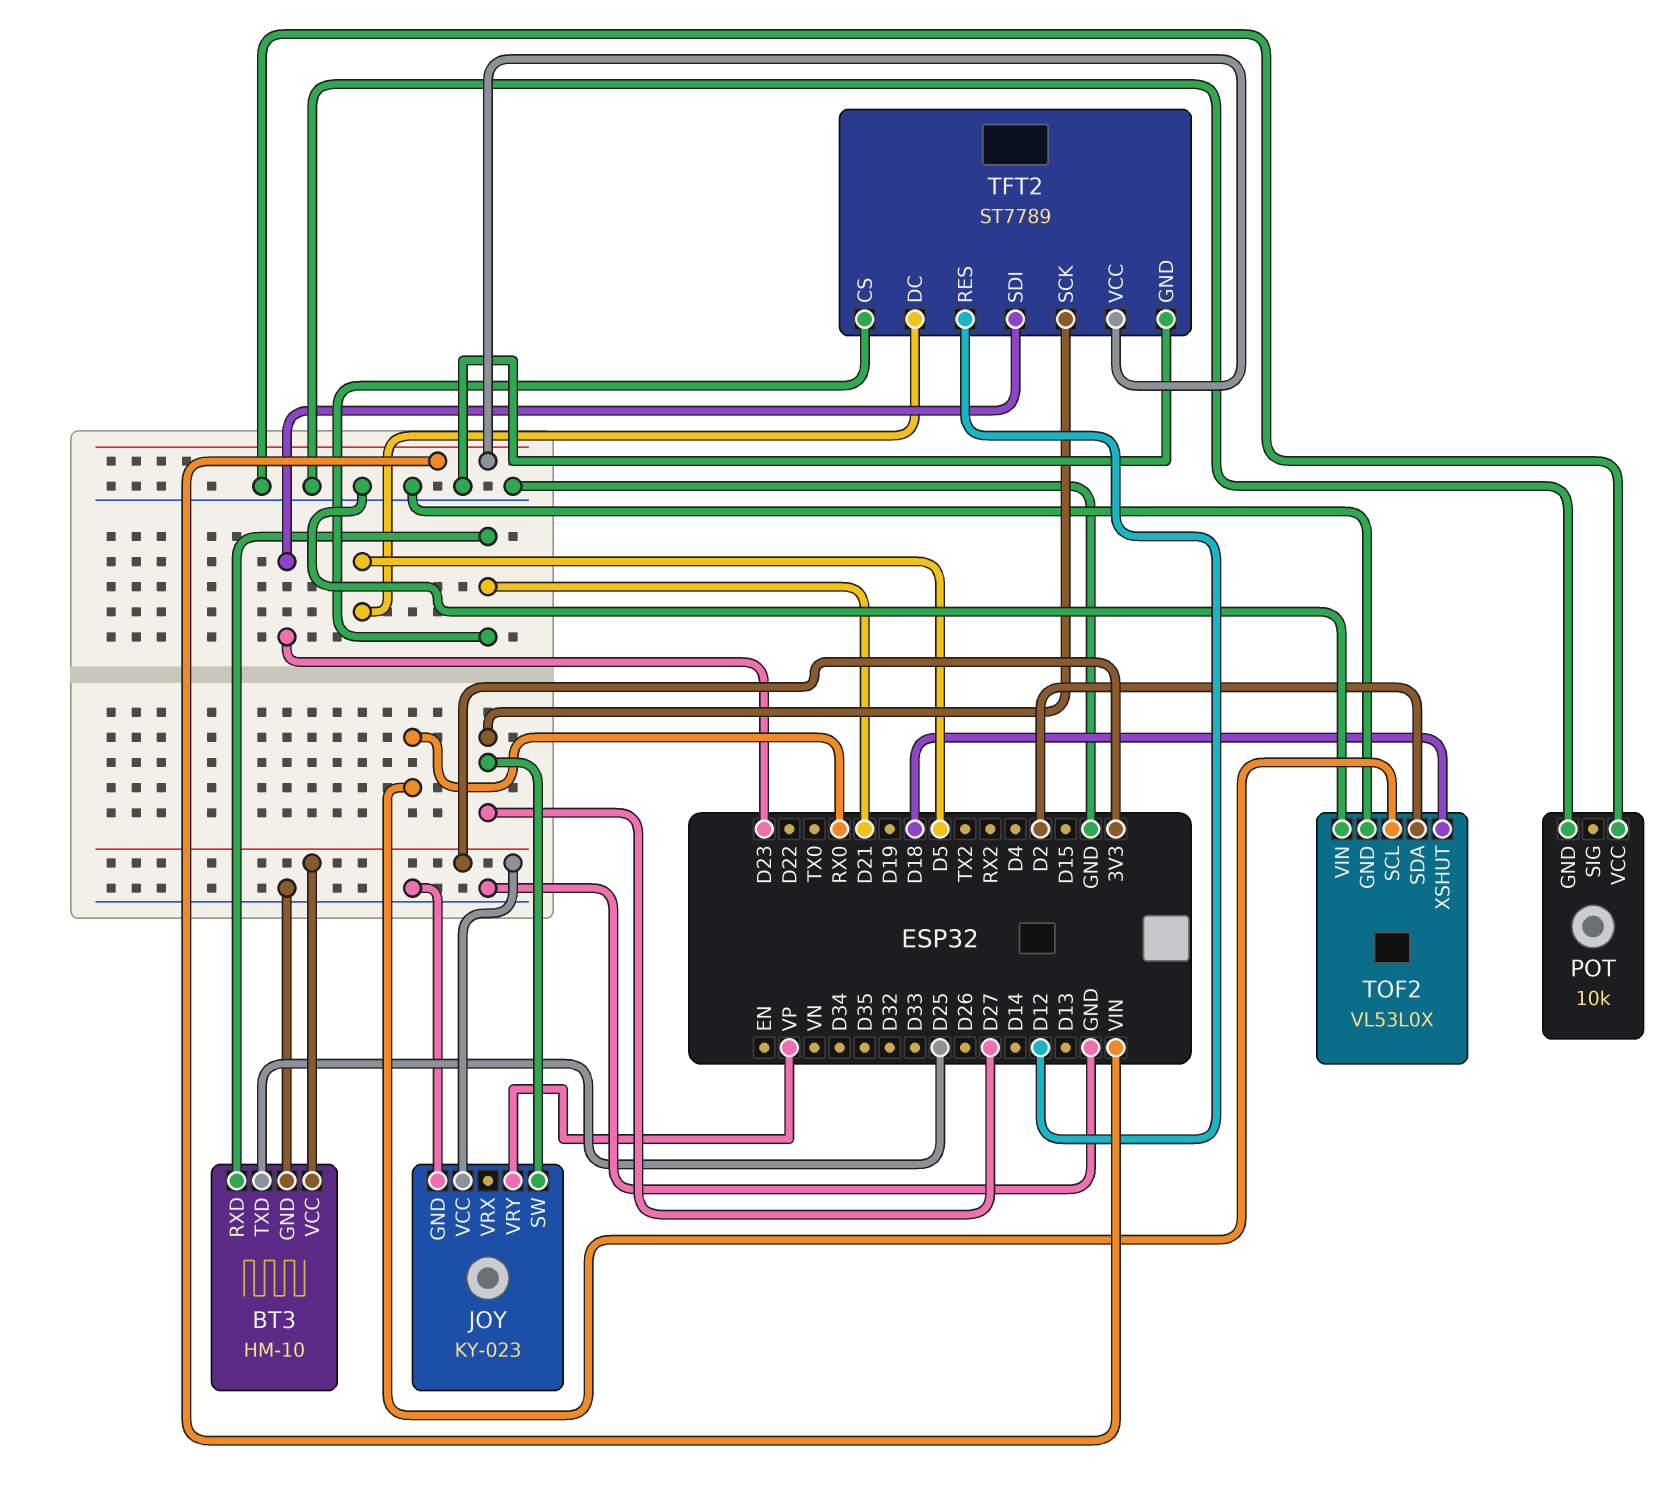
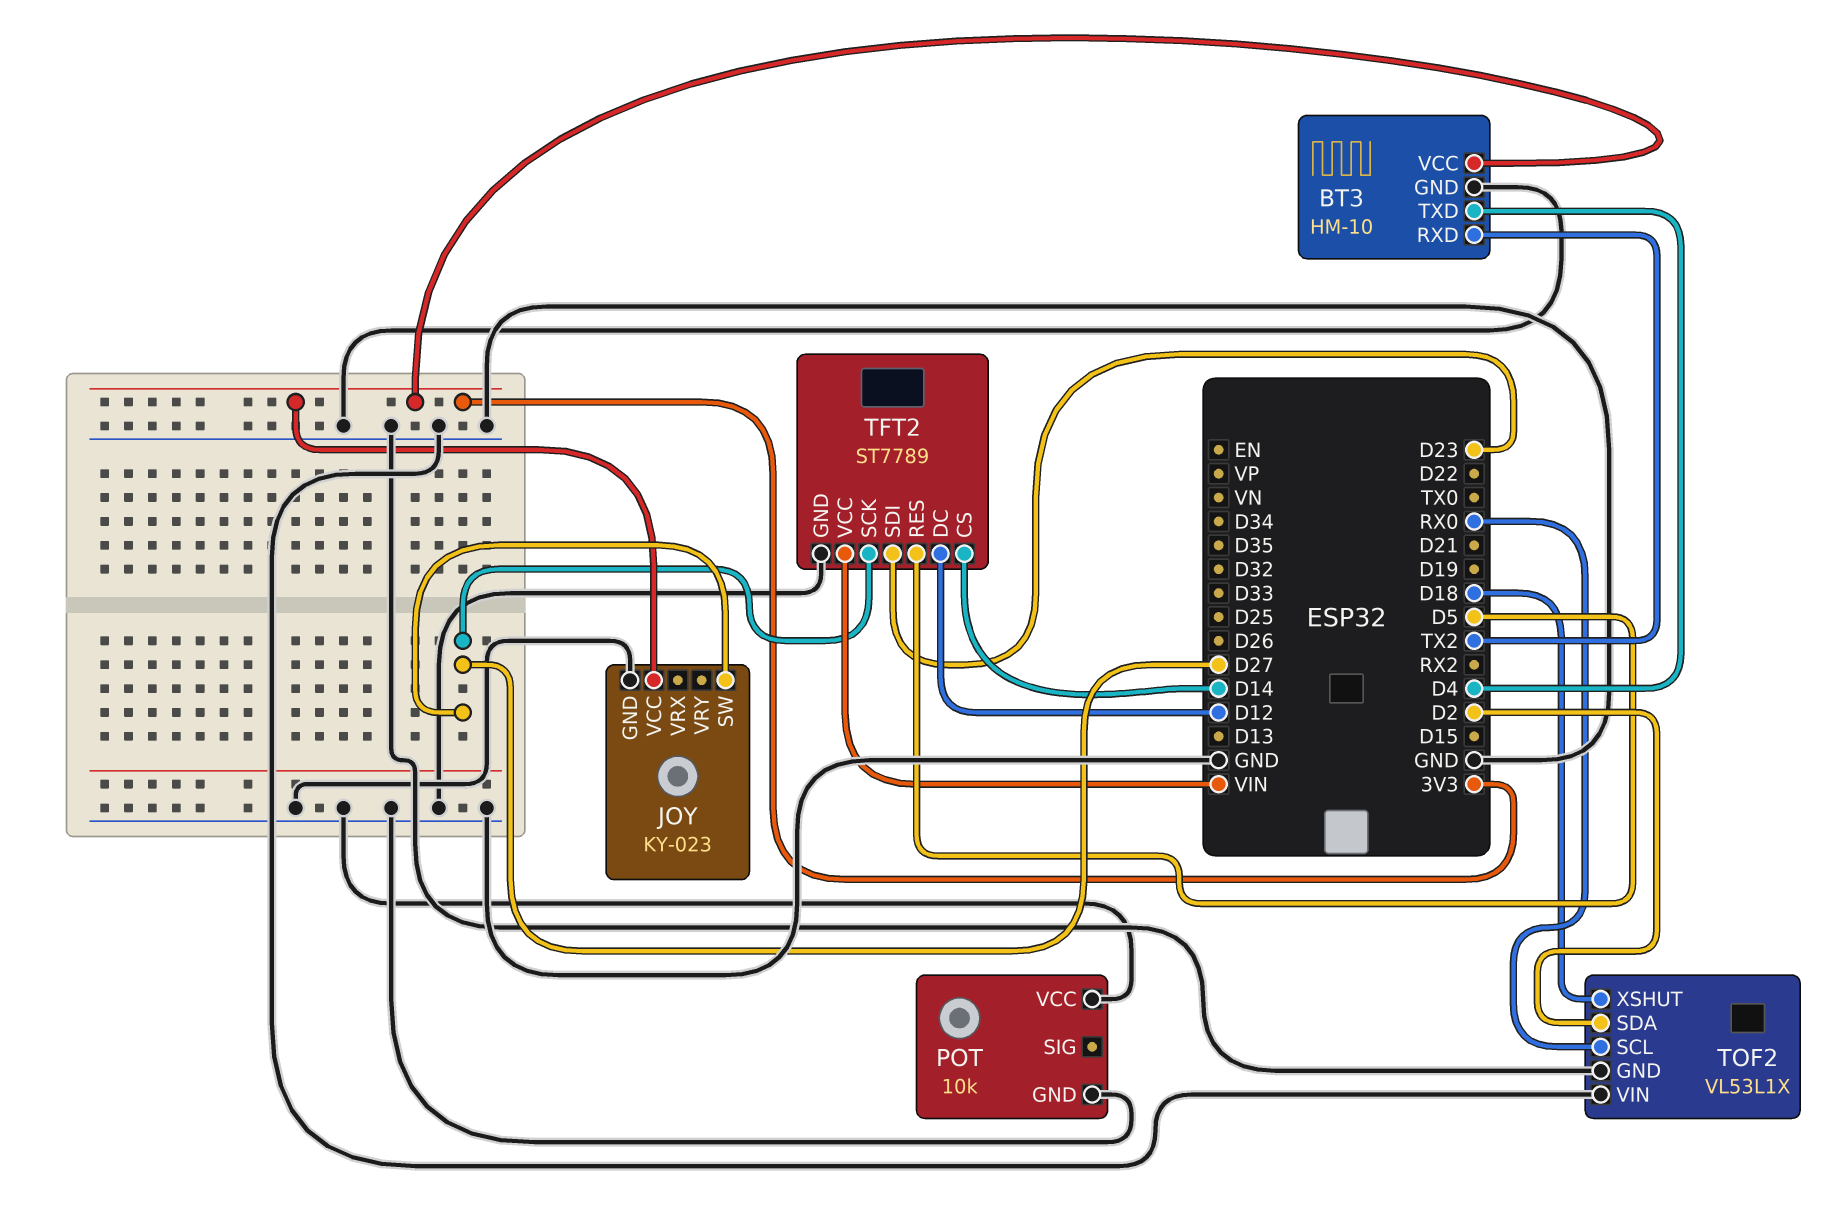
BT3 pin RXD: D21 -> TX2
BT3 pin TXD: D25 -> D4
JOY pin VRY: VP -> none
TFT2 pin CS: D21 -> D14
TFT2 pin DC: D5 -> D12
TFT2 pin RES: D12 -> D5
TOF2: VL53L0X -> VL53L1X

